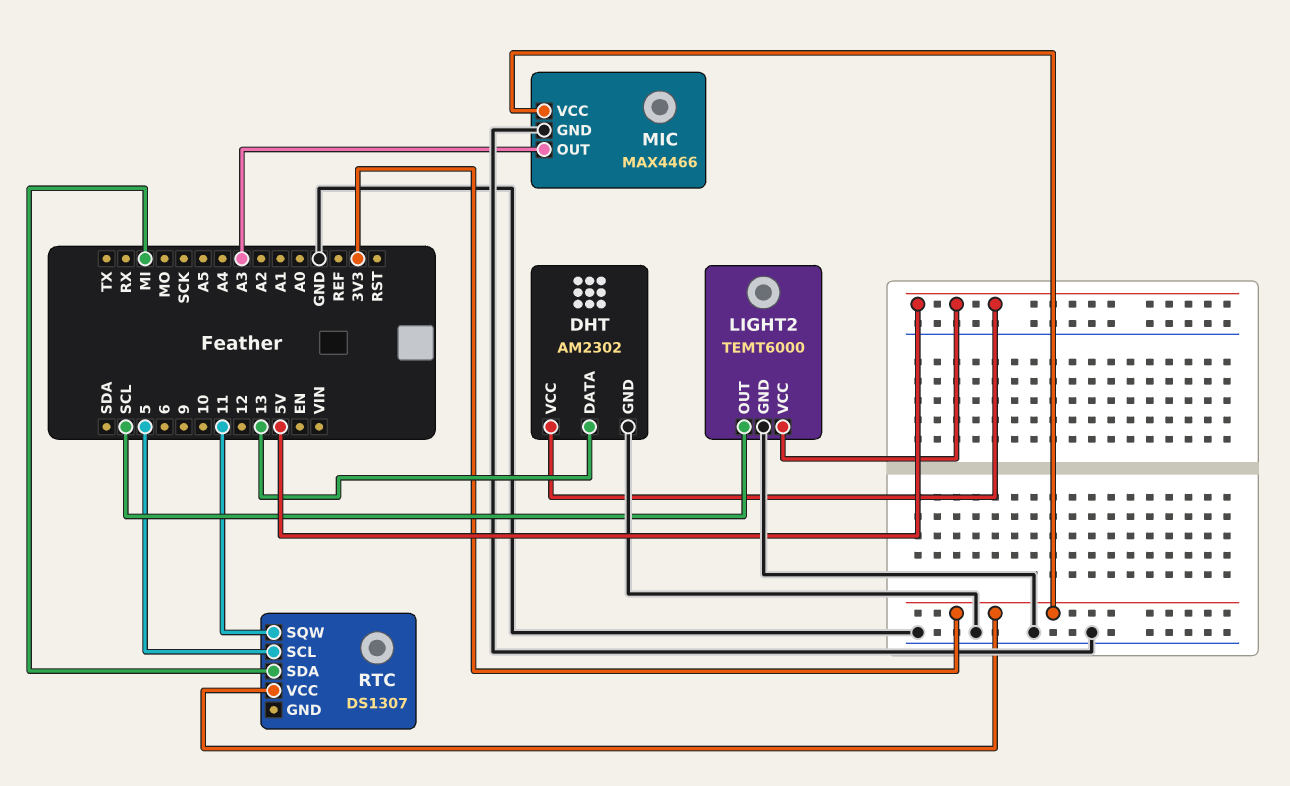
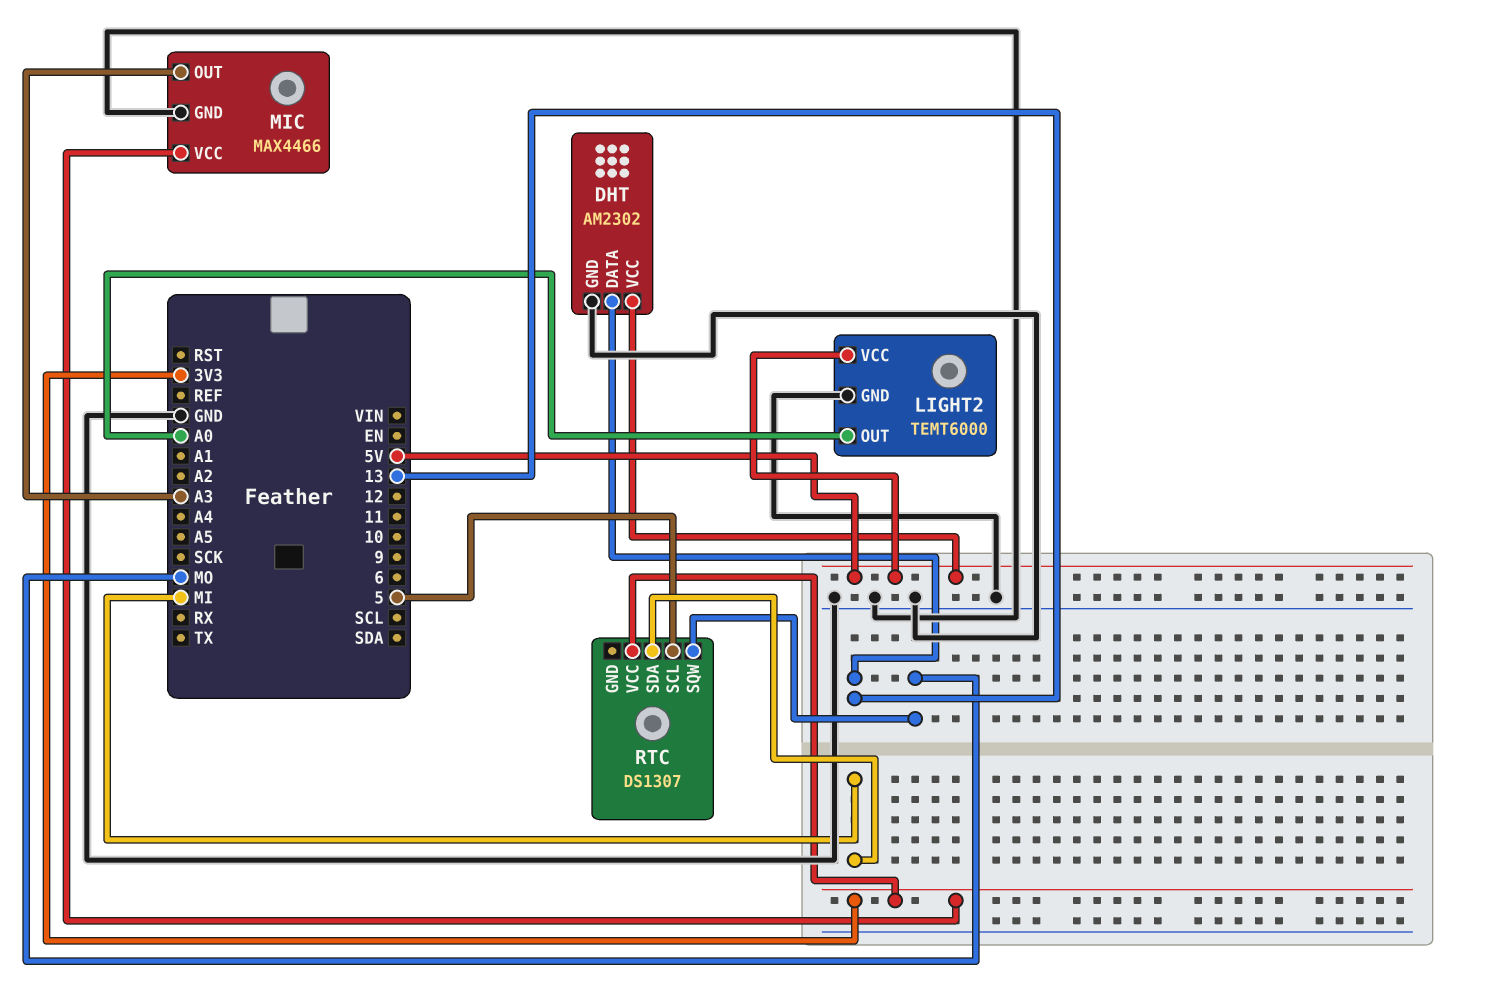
LIGHT2 pin OUT: SCL -> A0
RTC pin SQW: 11 -> MO

